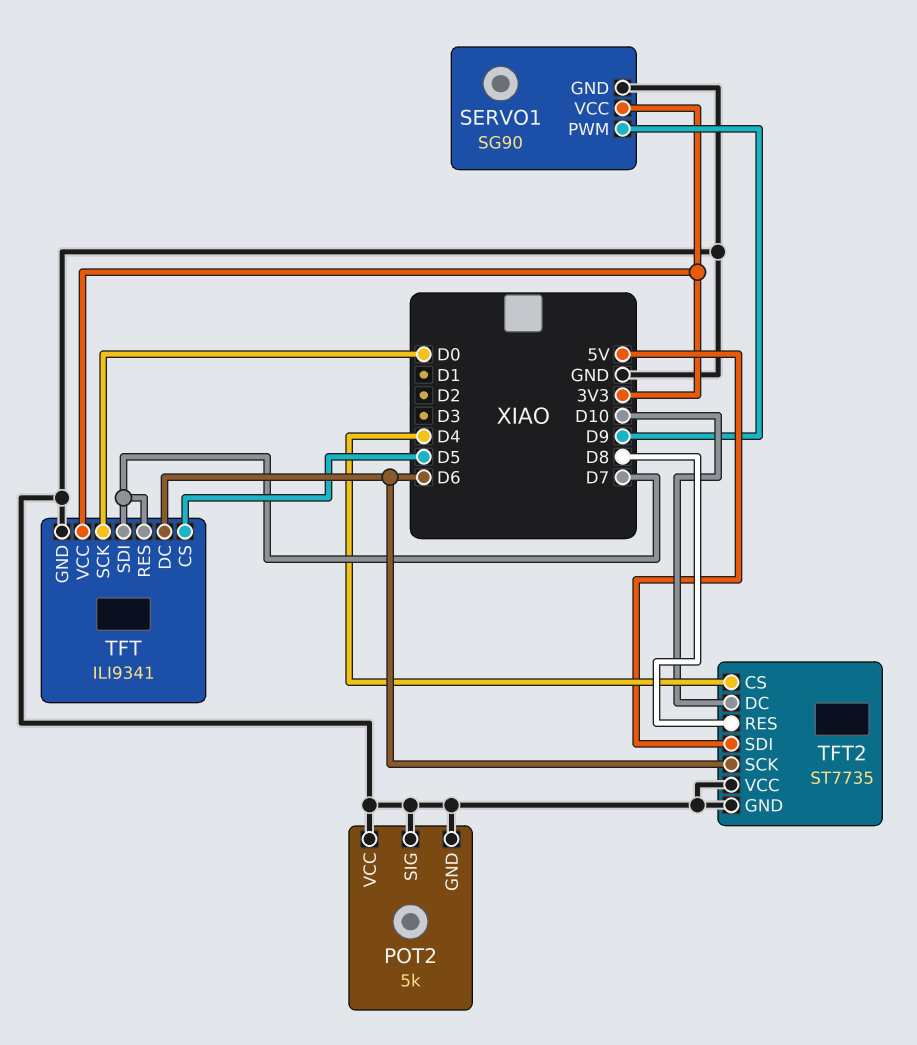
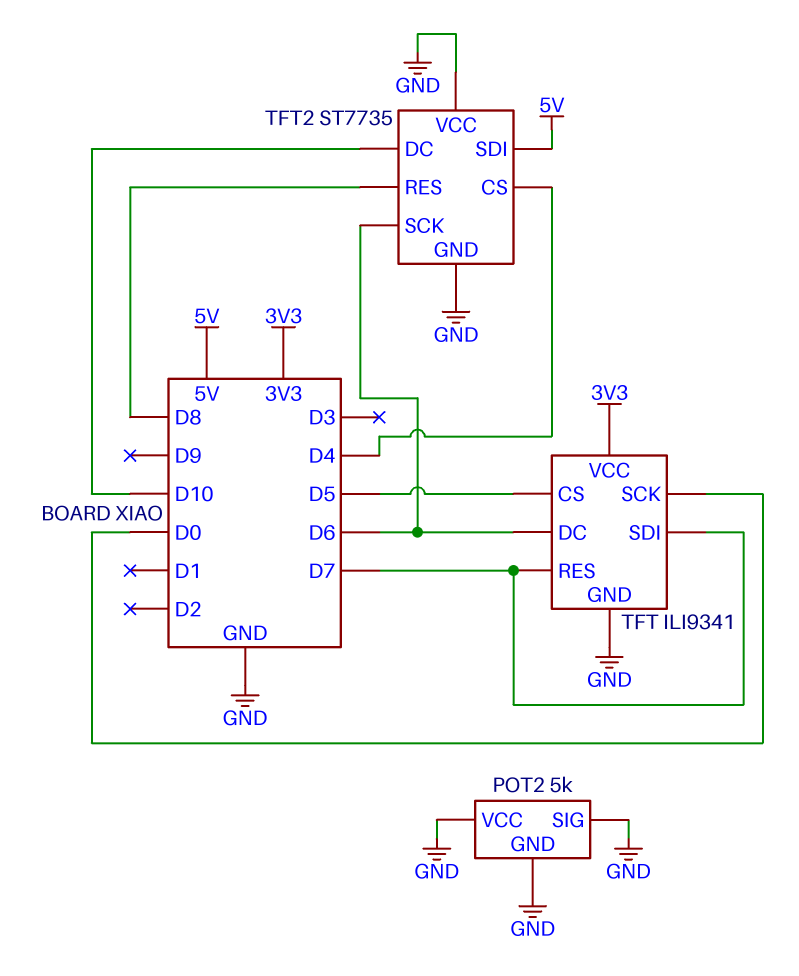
SERVO1: SG90 -> none
SERVO1 pin GND: GND -> none
SERVO1 pin PWM: D9 -> none
SERVO1 pin VCC: 3V3 -> none

